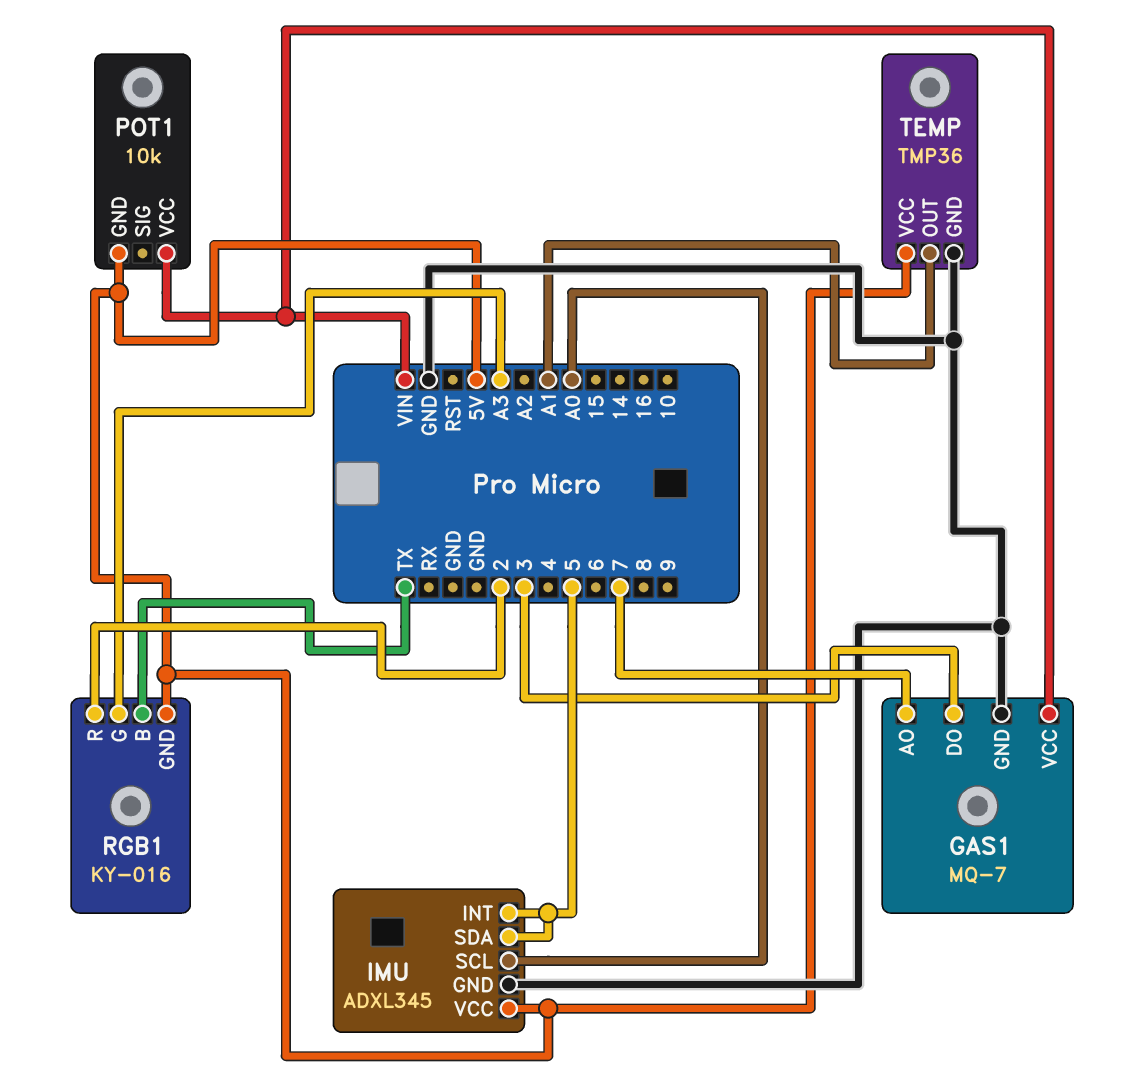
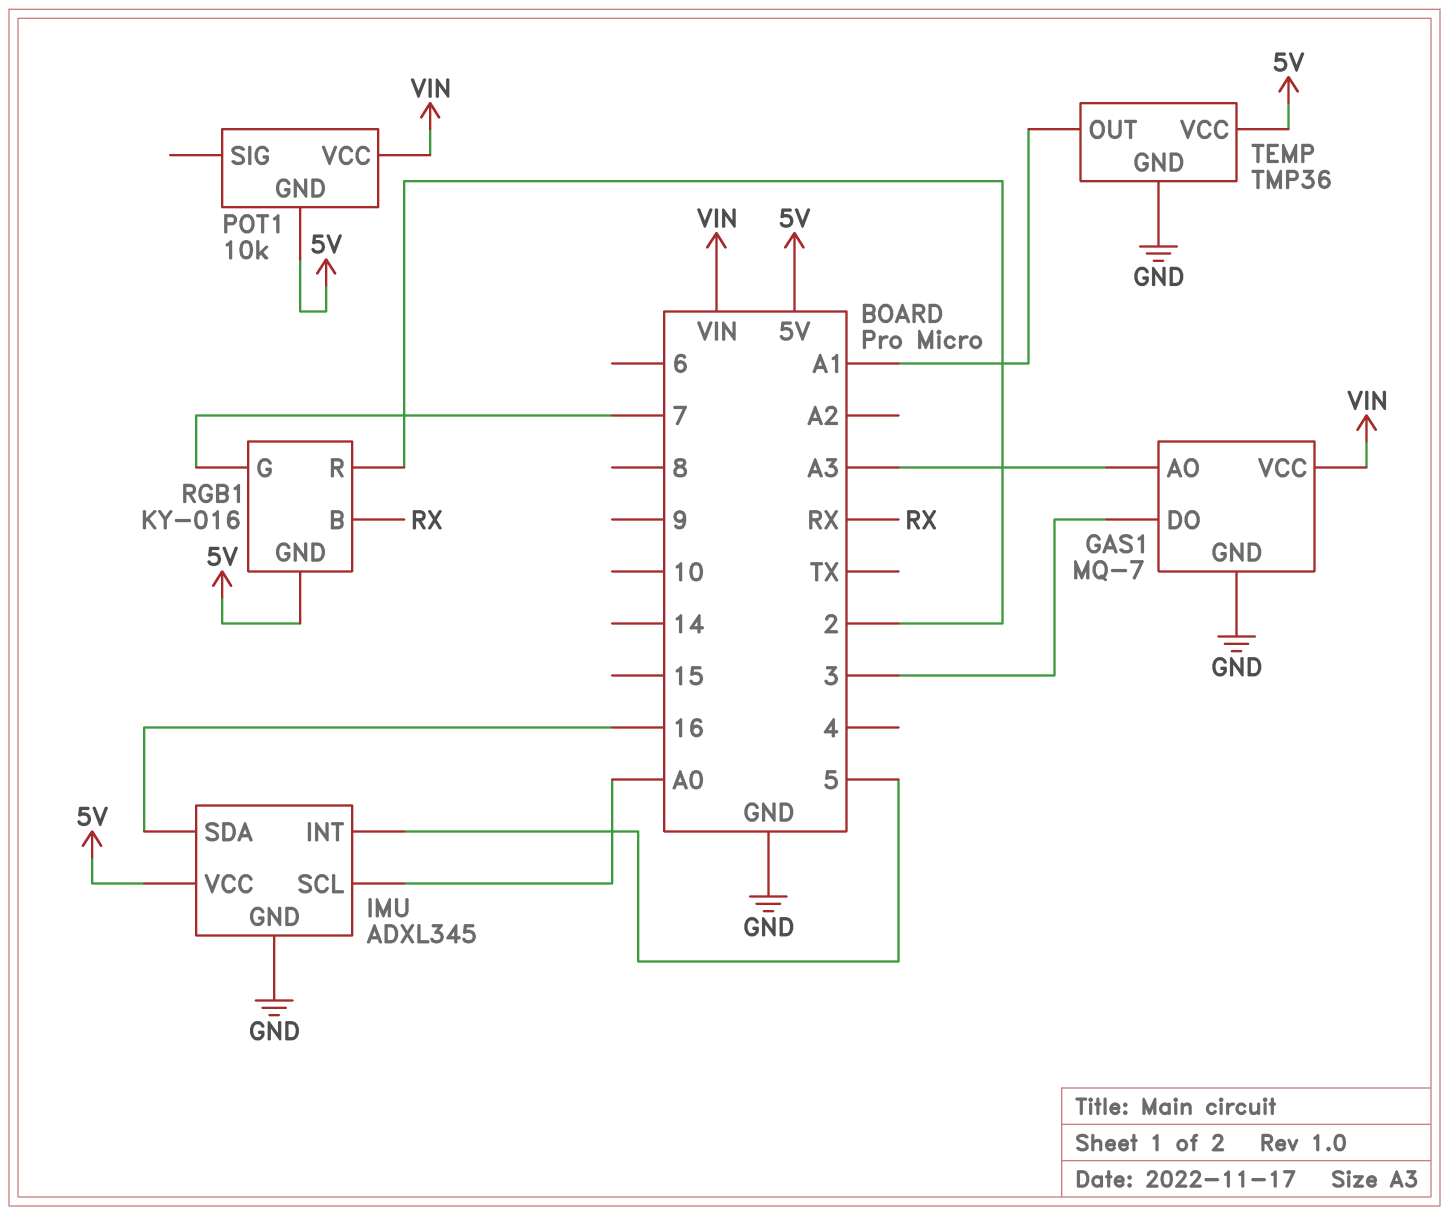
GAS1 pin AO: 7 -> A3
IMU pin SDA: 5 -> 16
RGB1 pin B: TX -> RX
RGB1 pin G: A3 -> 7

